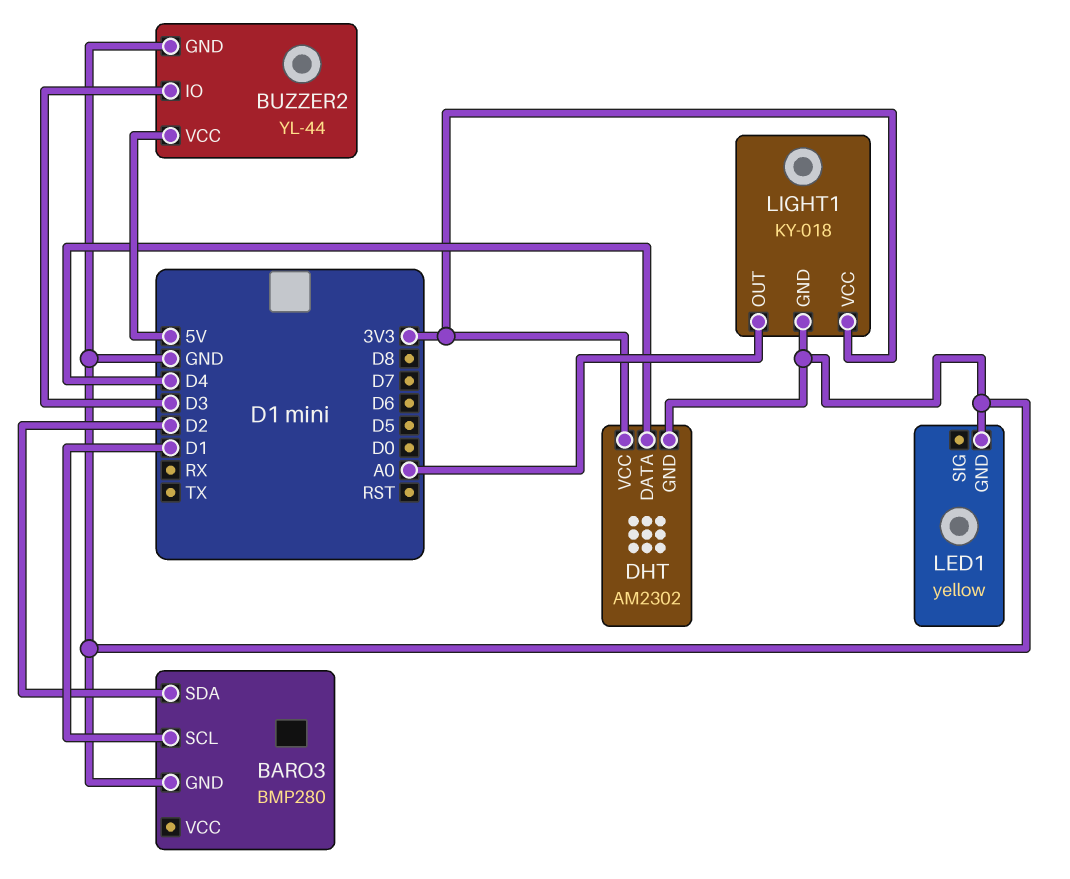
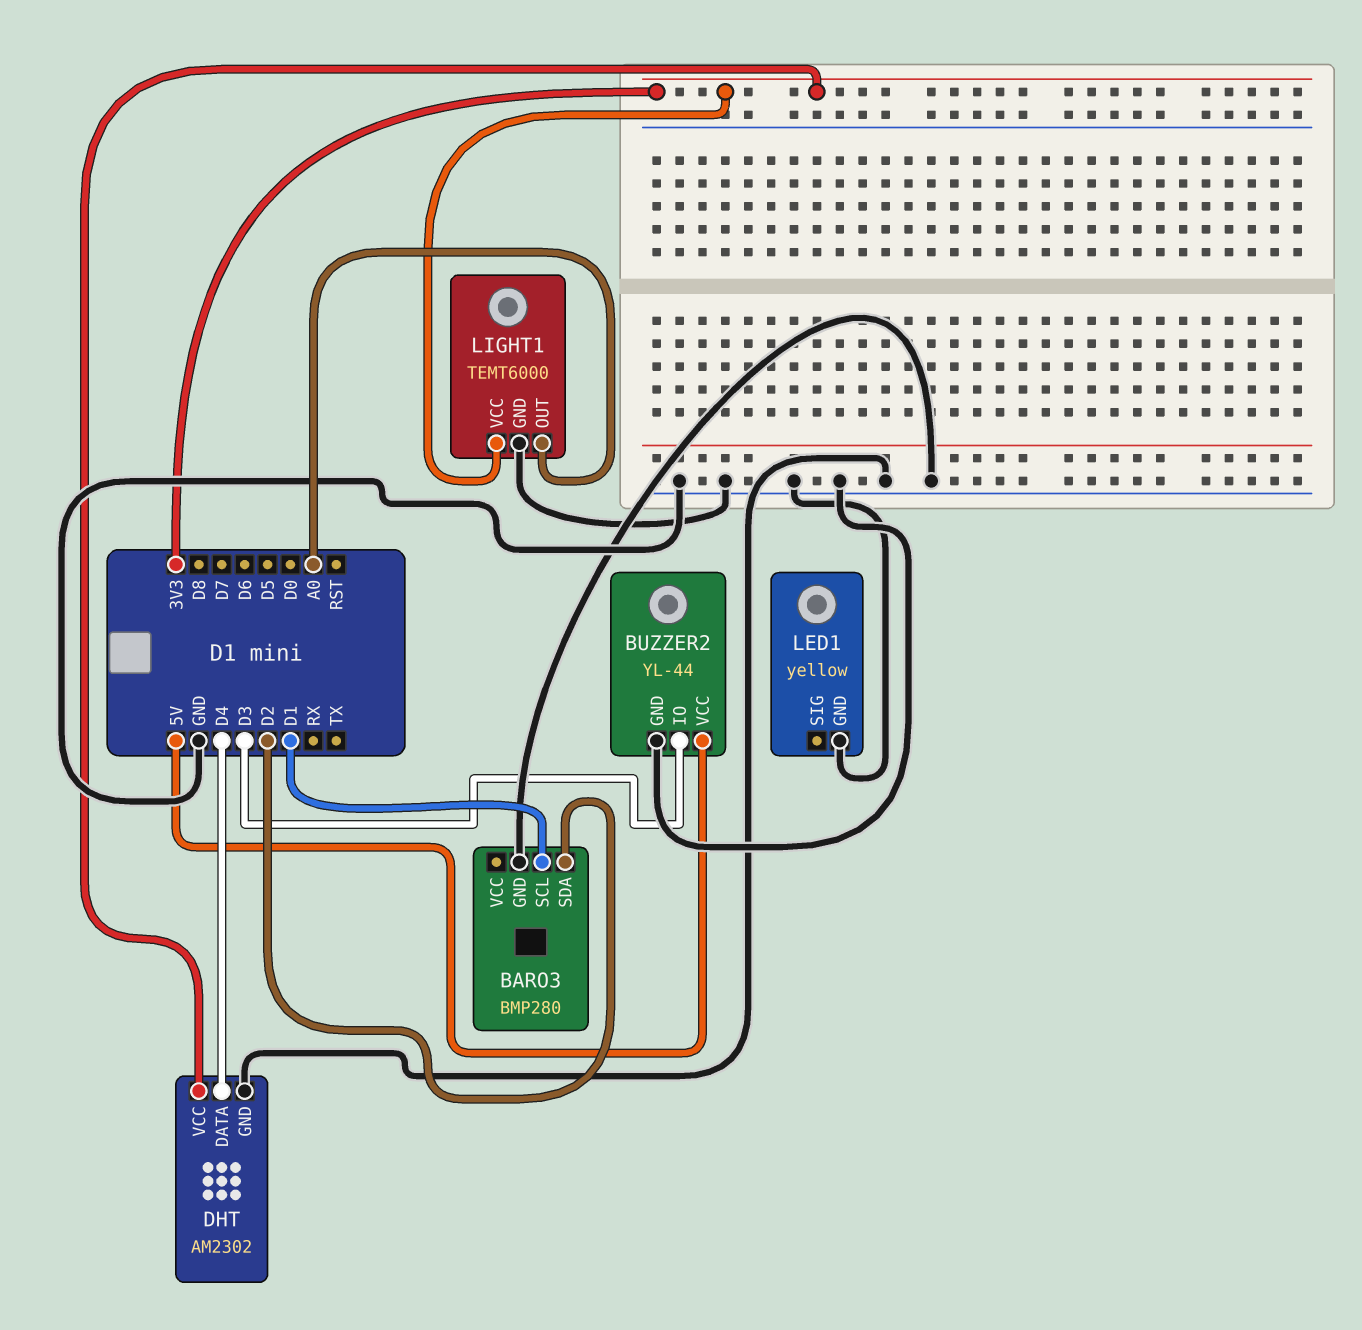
LIGHT1: KY-018 -> TEMT6000

